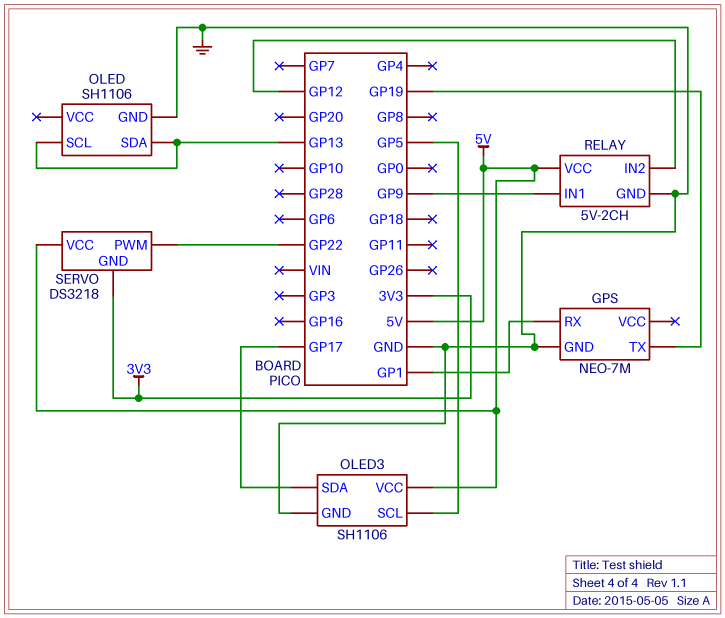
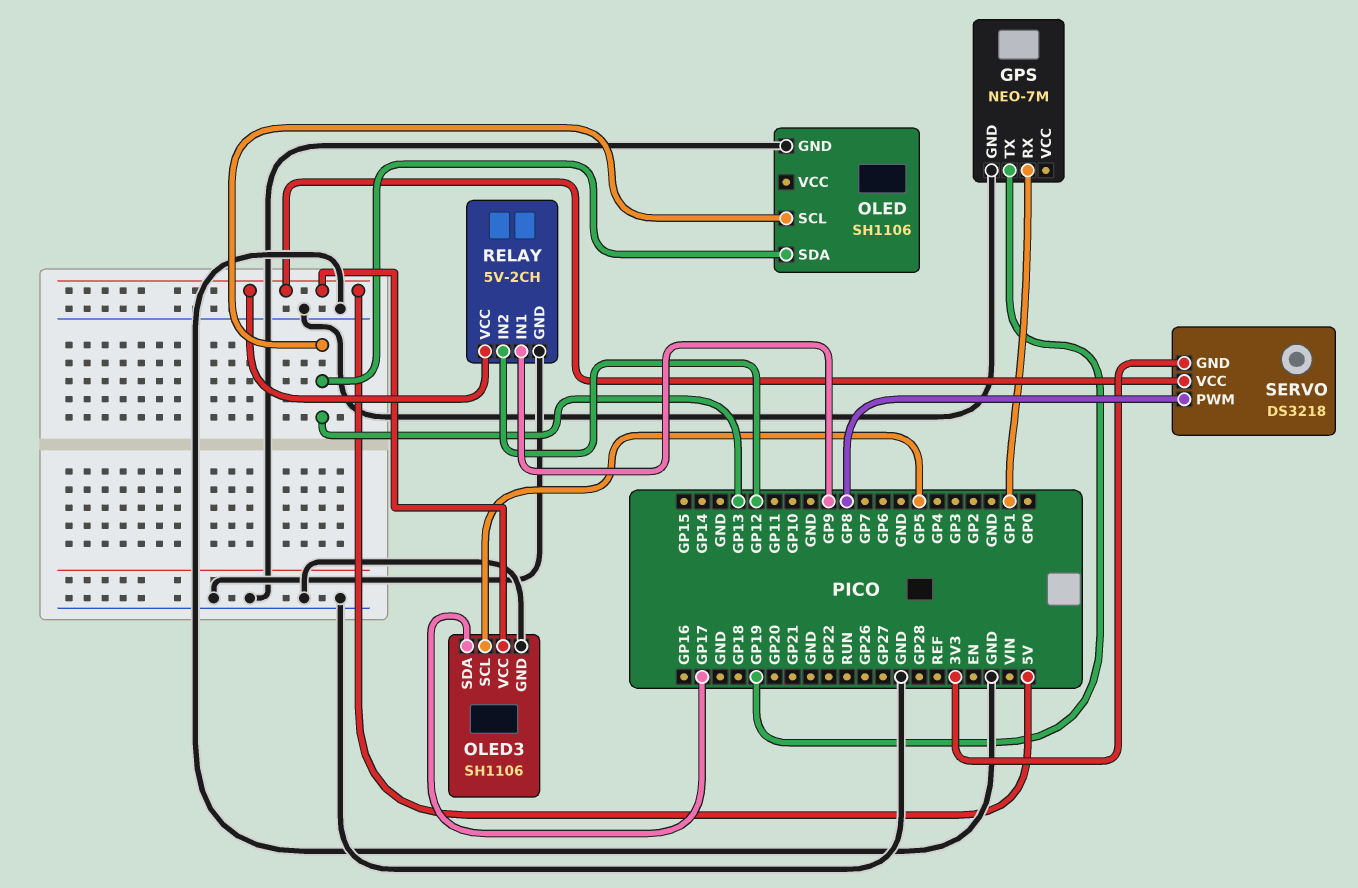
SERVO pin PWM: GP22 -> GP8

